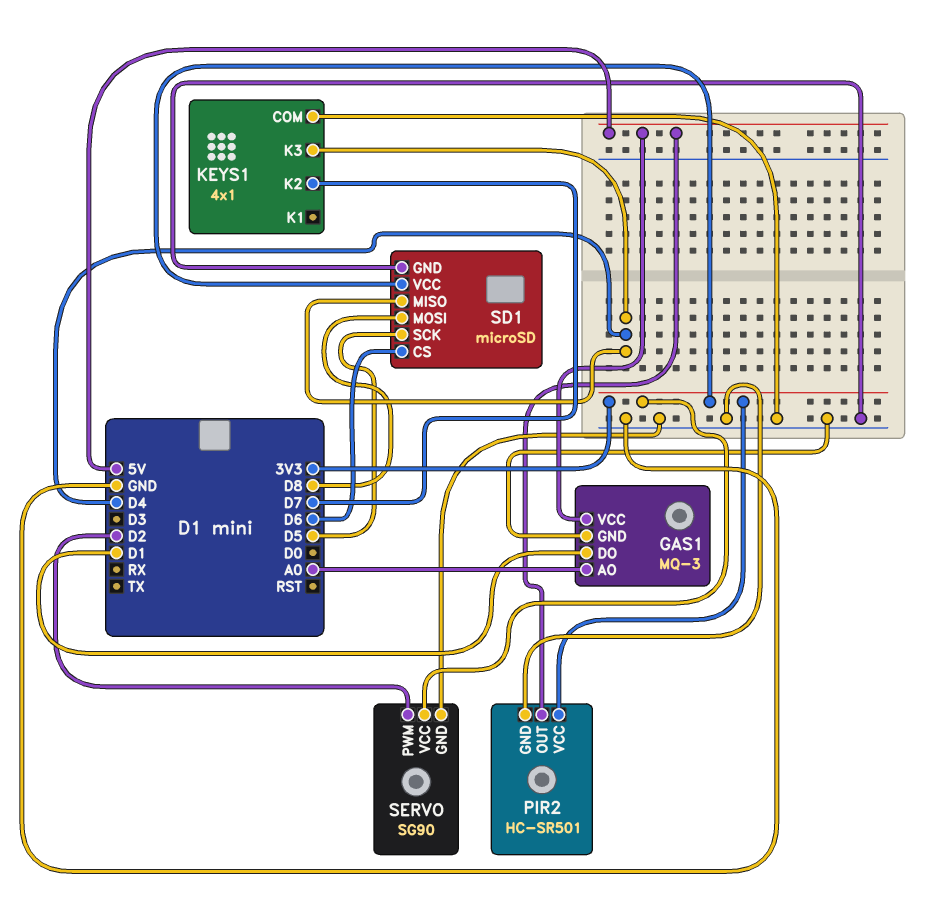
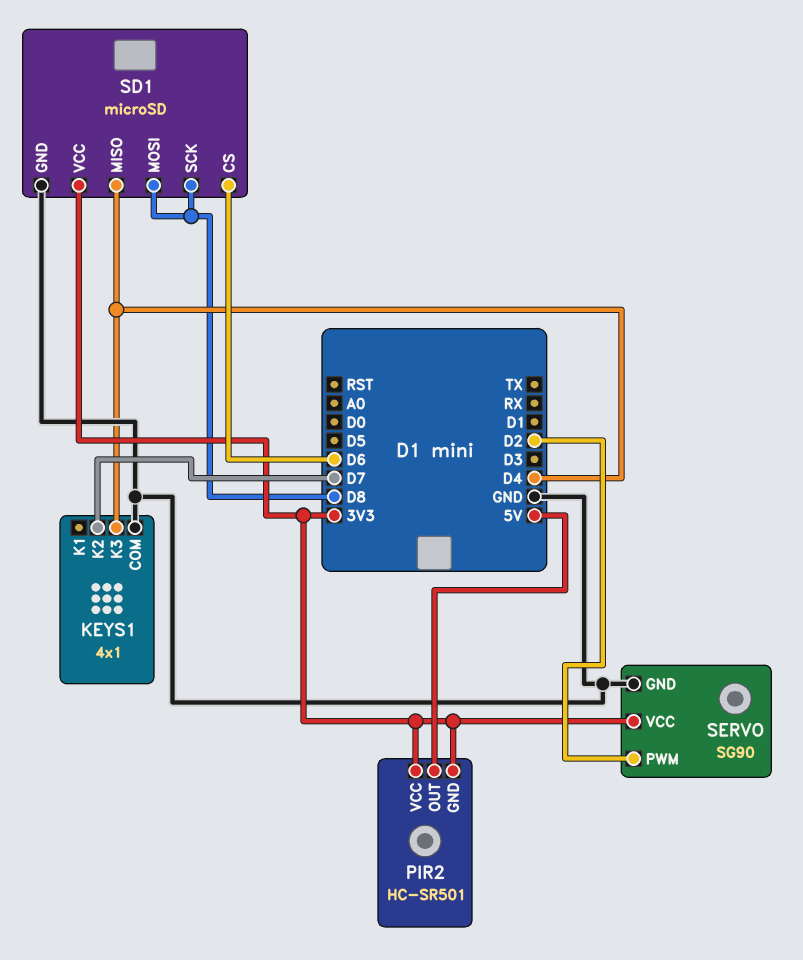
GAS1: MQ-3 -> none
GAS1 pin AO: A0 -> none
GAS1 pin DO: D1 -> none
GAS1 pin GND: GND -> none
GAS1 pin VCC: 5V -> none
PIR2 pin GND: GND -> 3V3
SD1 pin SCK: D5 -> D8

